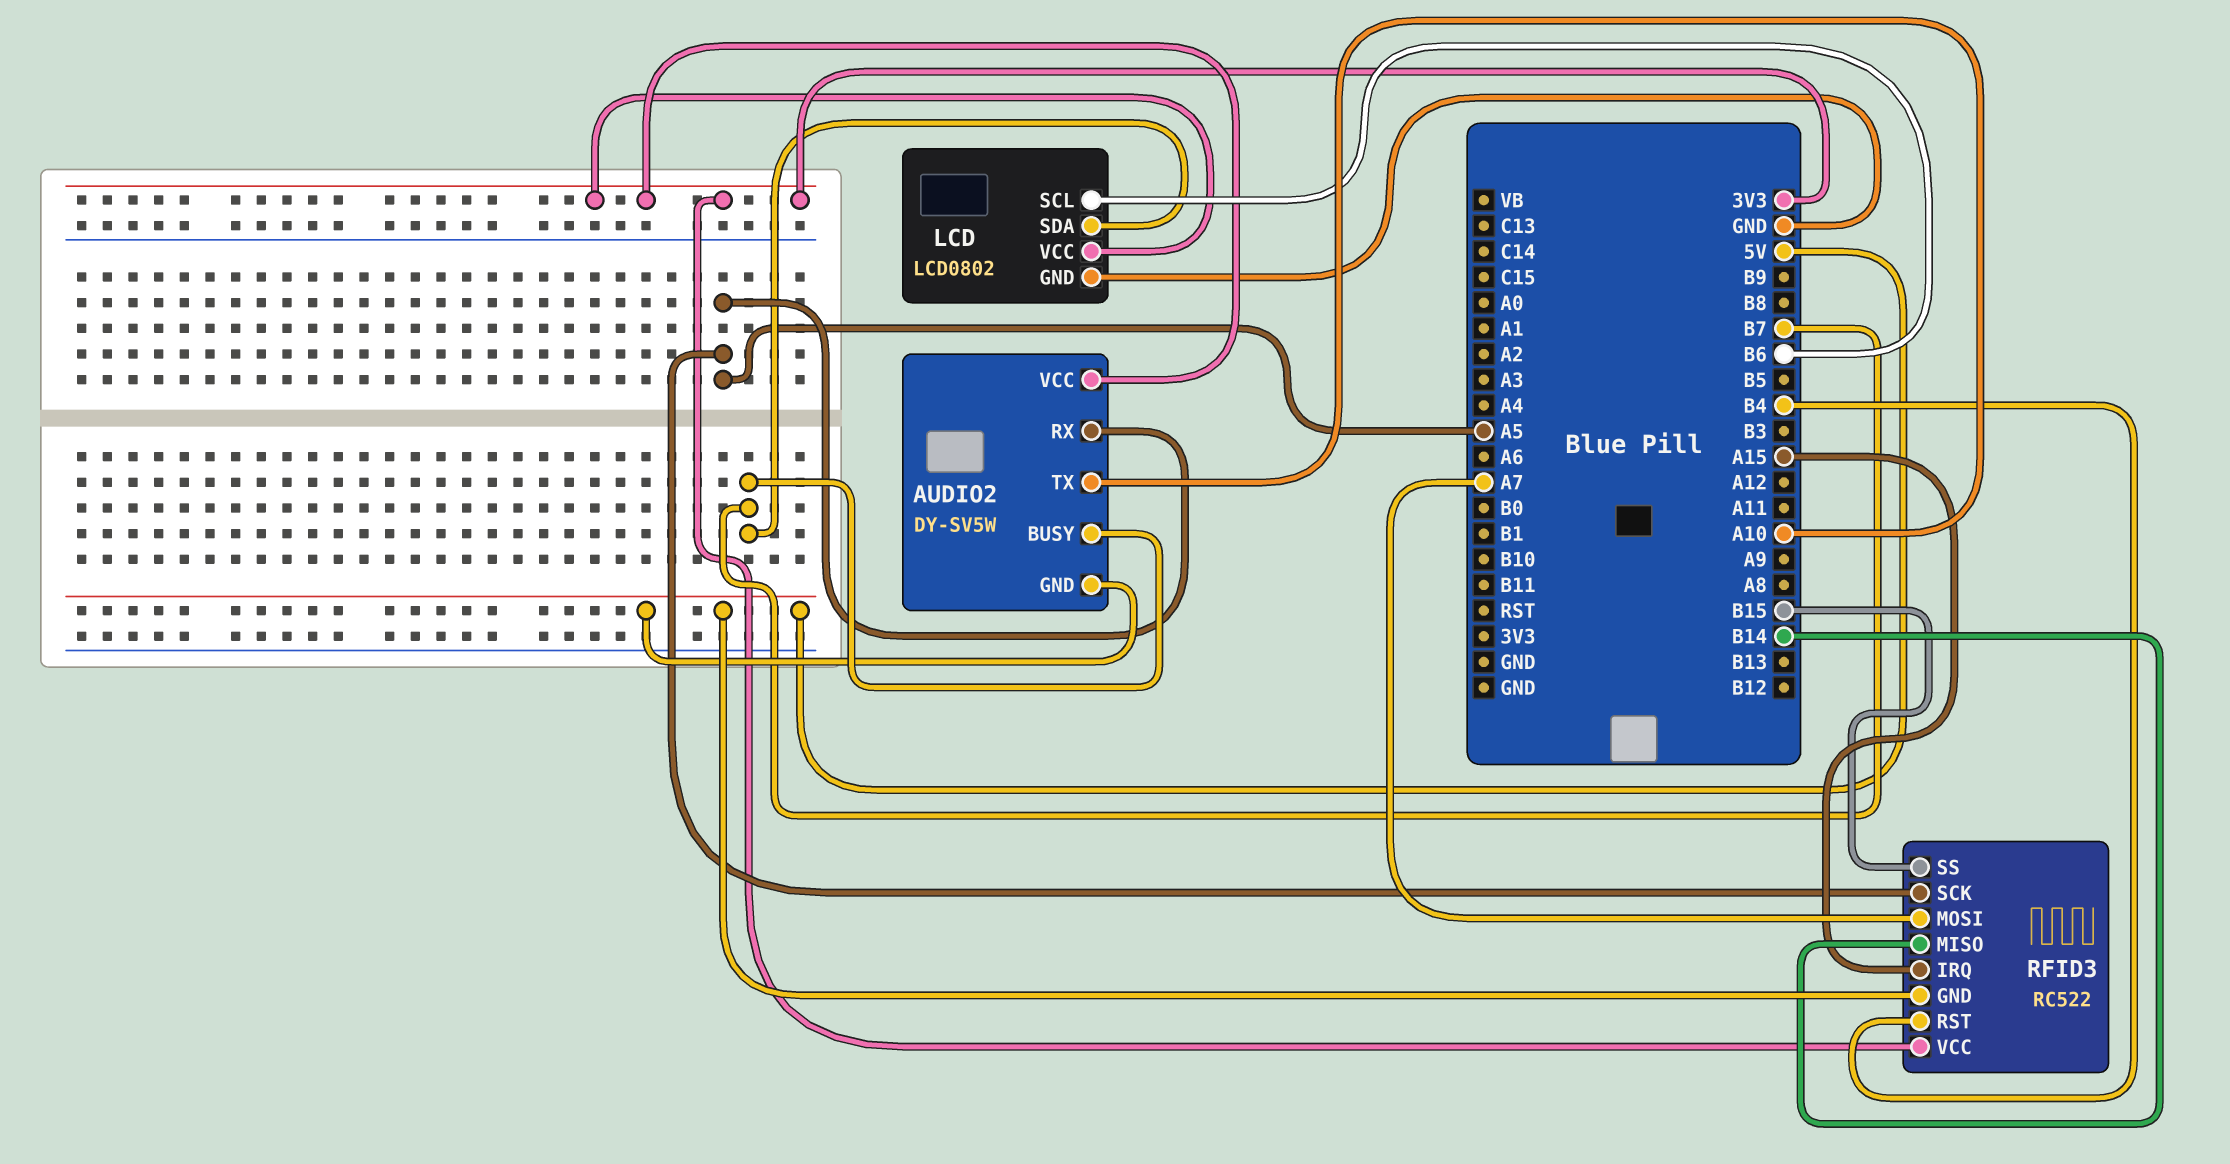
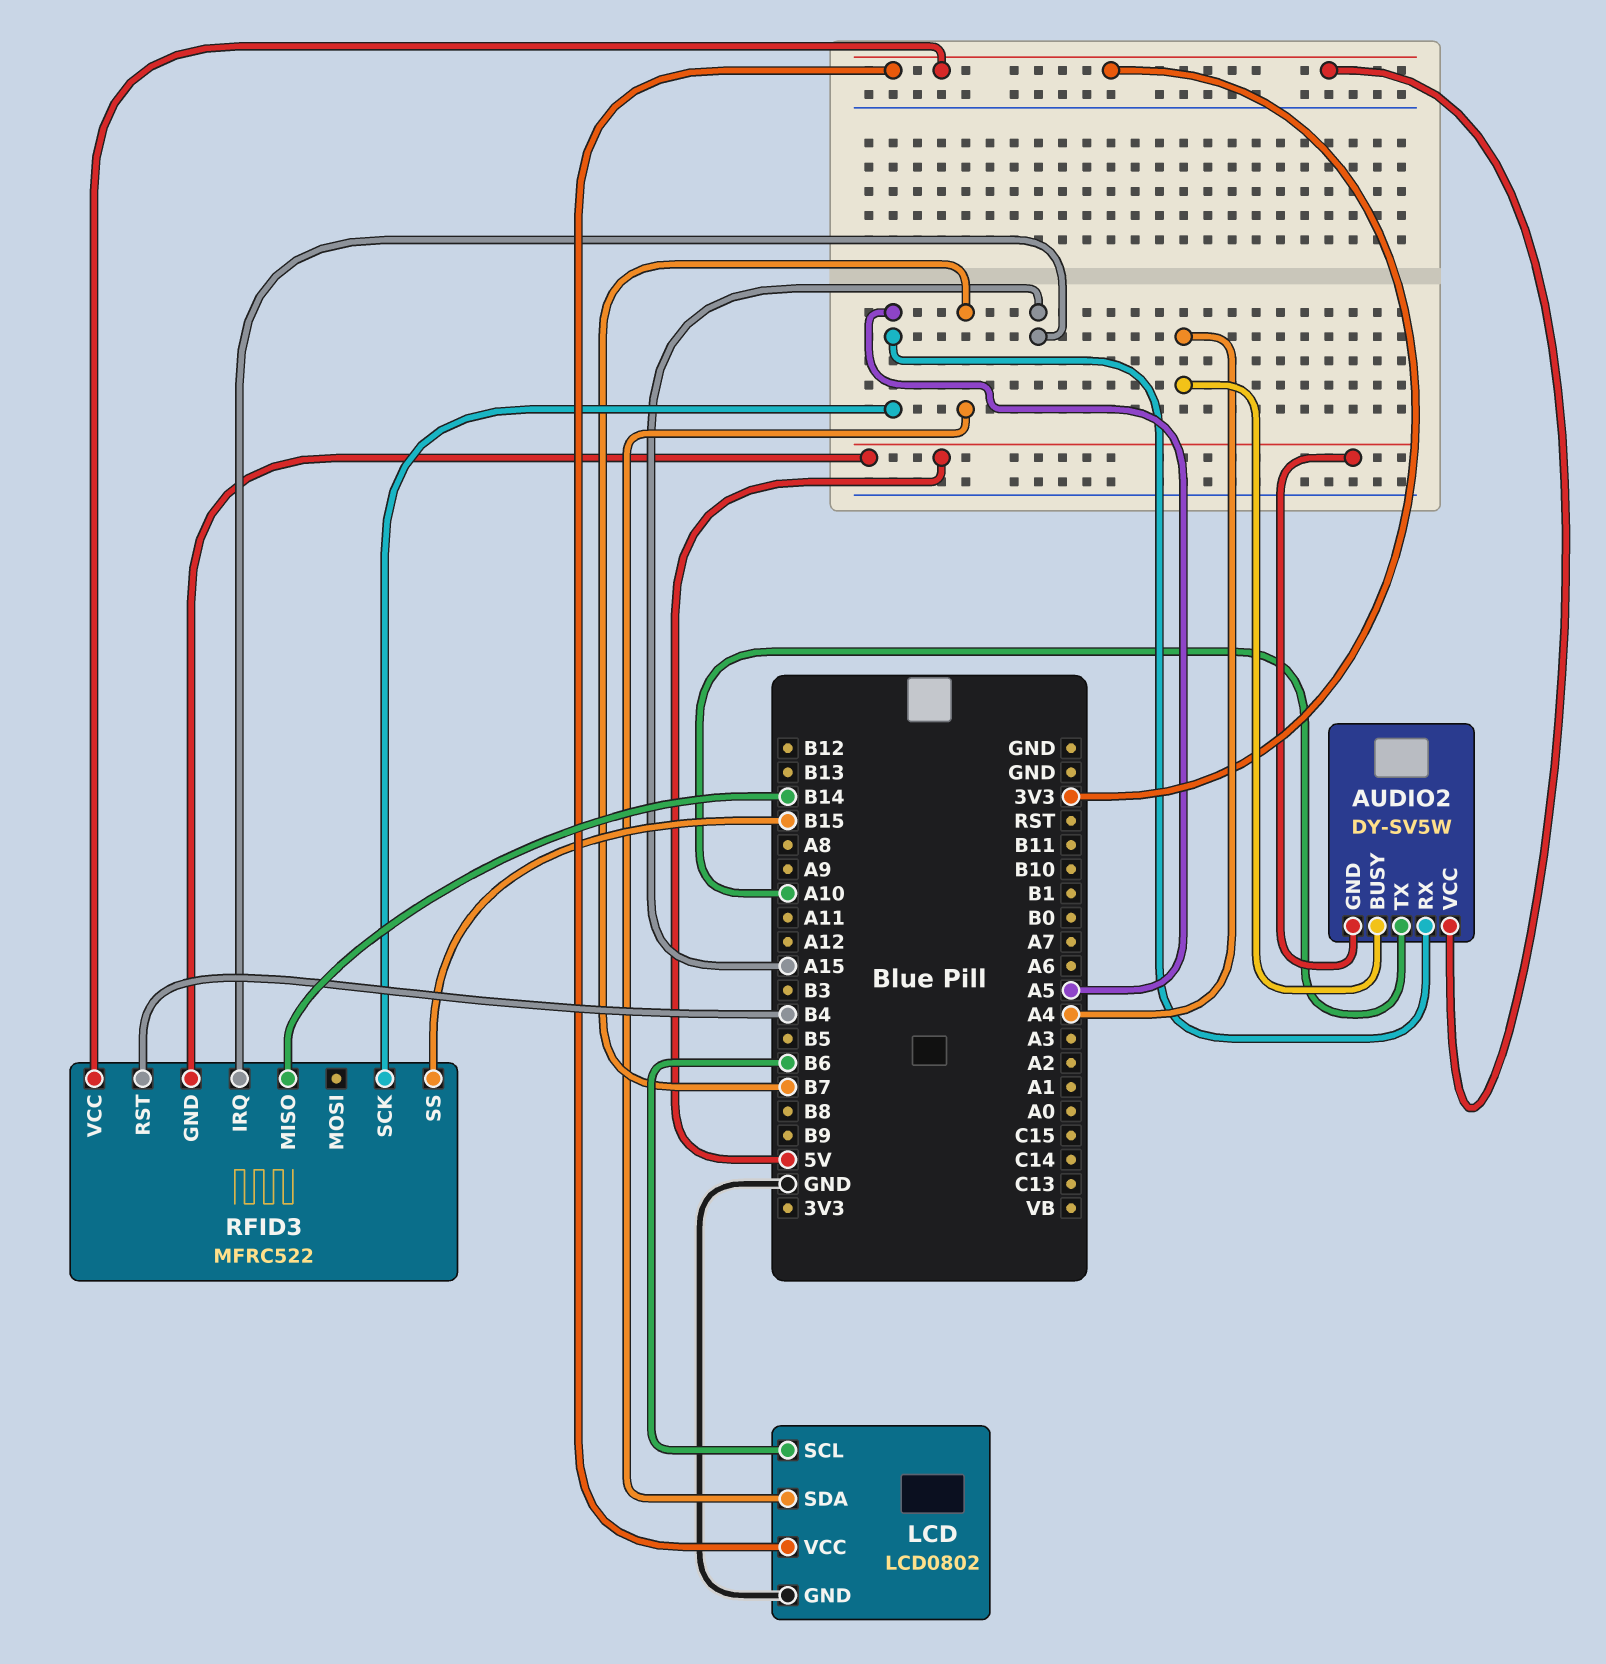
AUDIO2 pin BUSY: B7 -> A4
RFID3: RC522 -> MFRC522
RFID3 pin MOSI: A7 -> none

